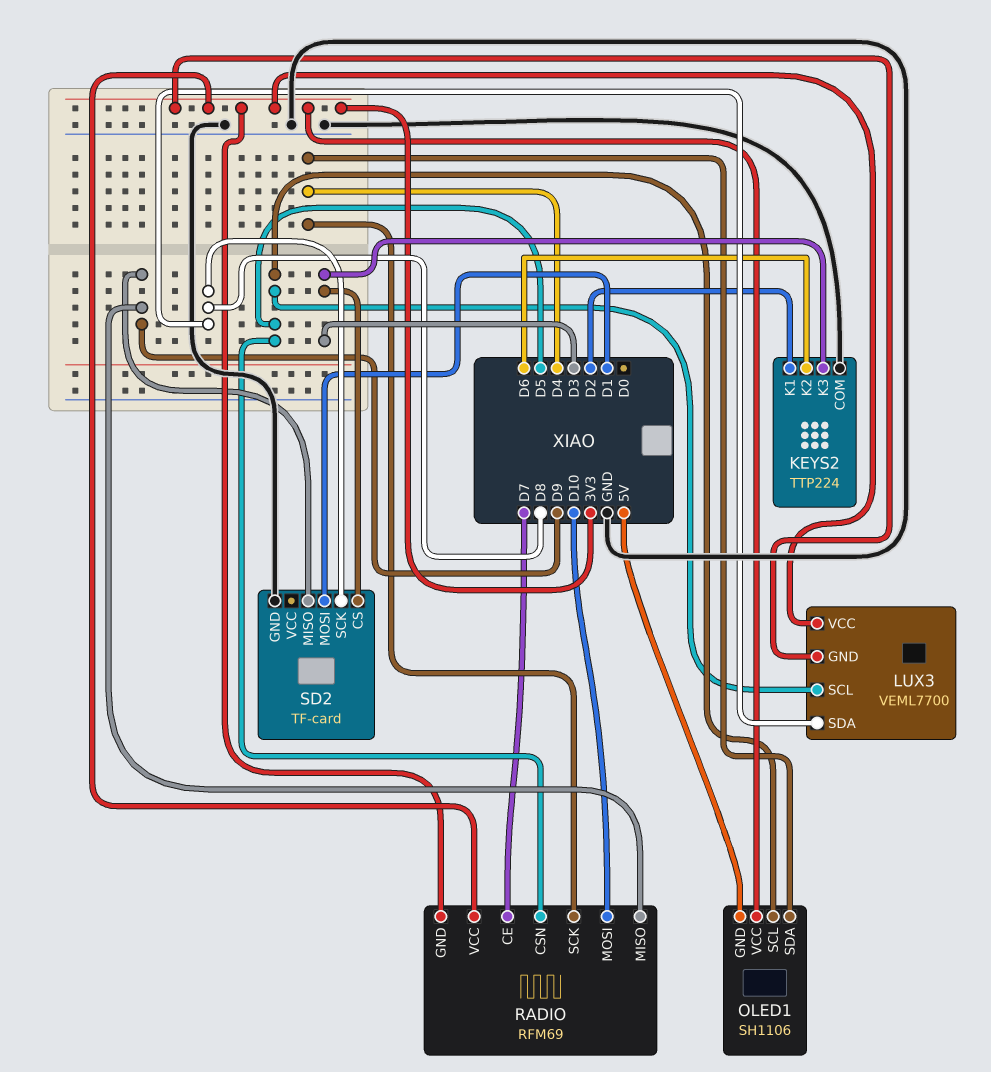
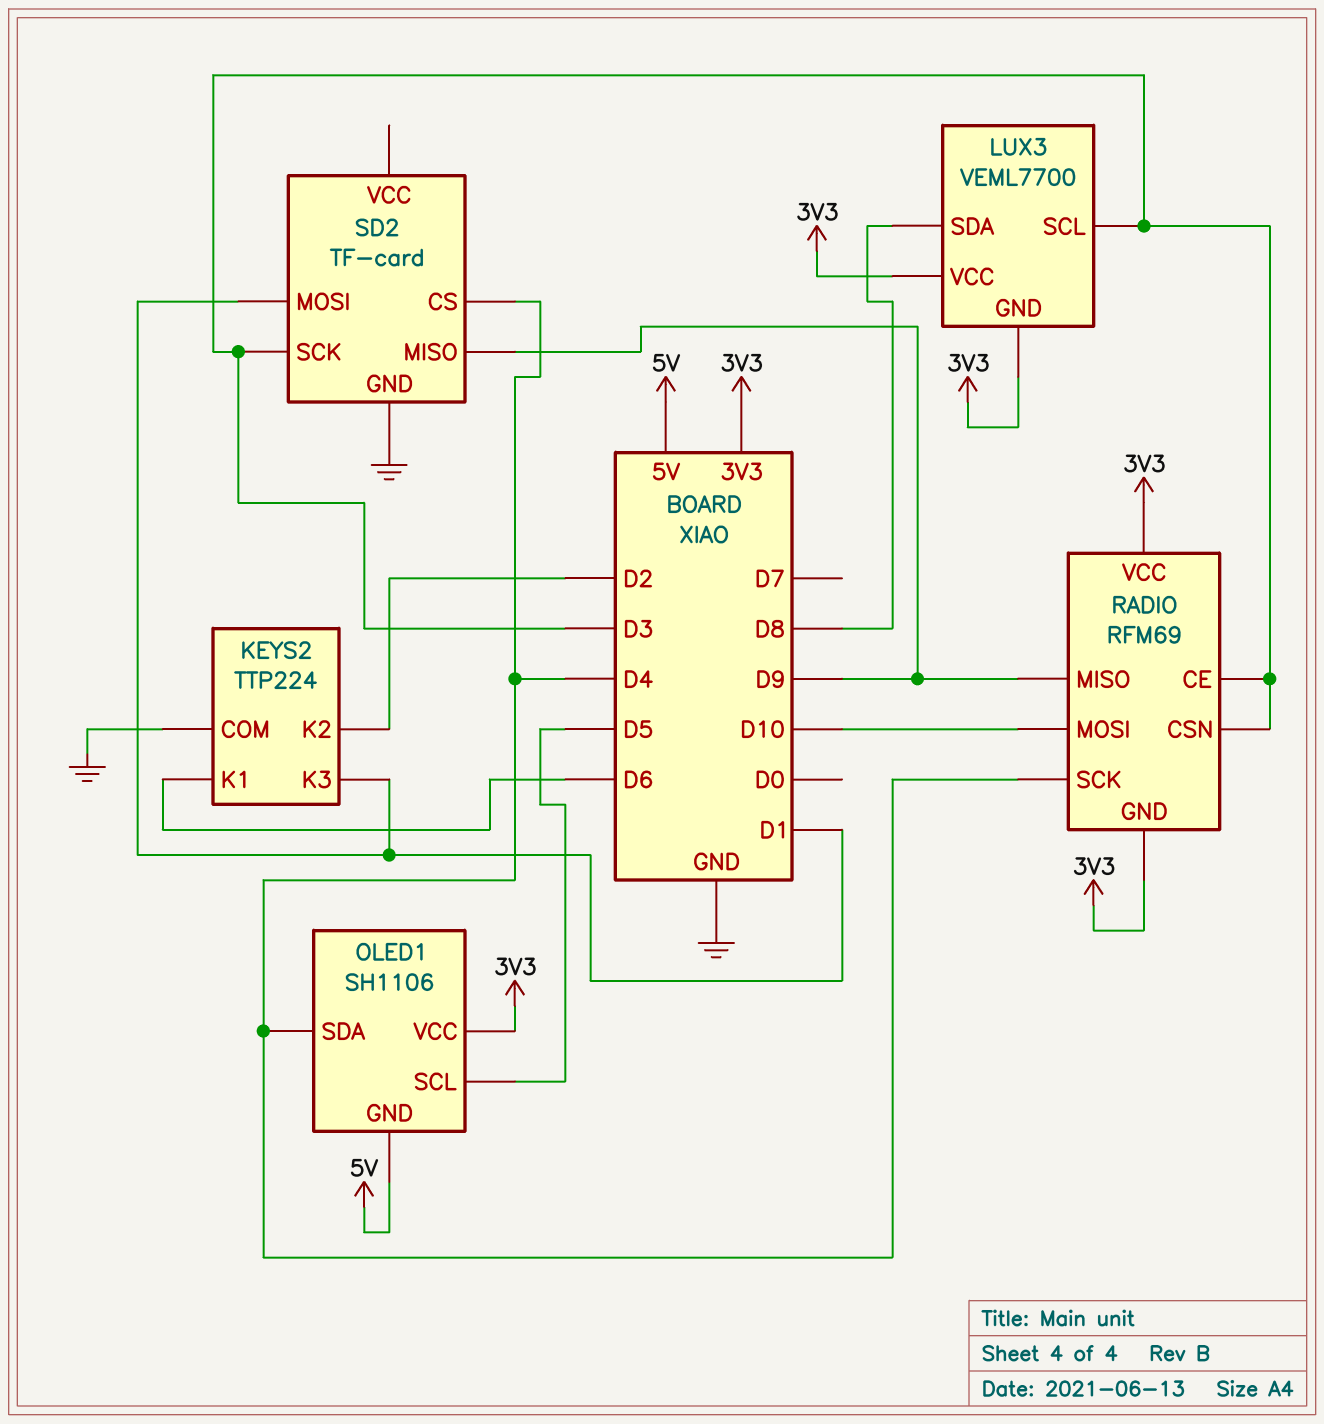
KEYS2 pin K1: D2 -> D6
KEYS2 pin K2: D6 -> D2
KEYS2 pin K3: D3 -> D1
LUX3 pin SCL: D5 -> D3
RADIO pin CE: D7 -> D3
RADIO pin CSN: D5 -> D3
SD2 pin CS: D3 -> D4
SD2 pin SCK: D8 -> D3

